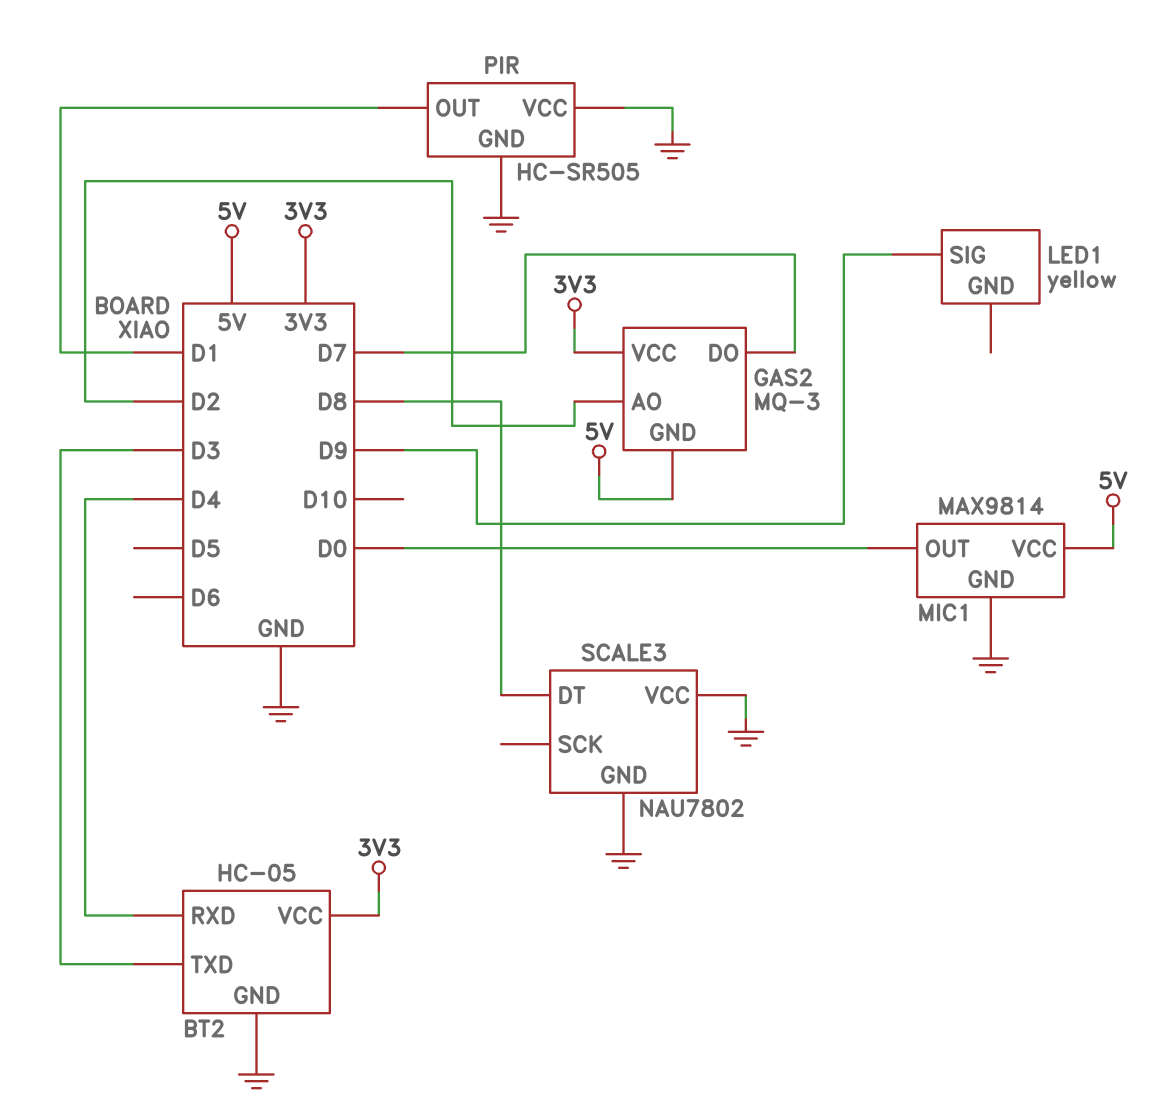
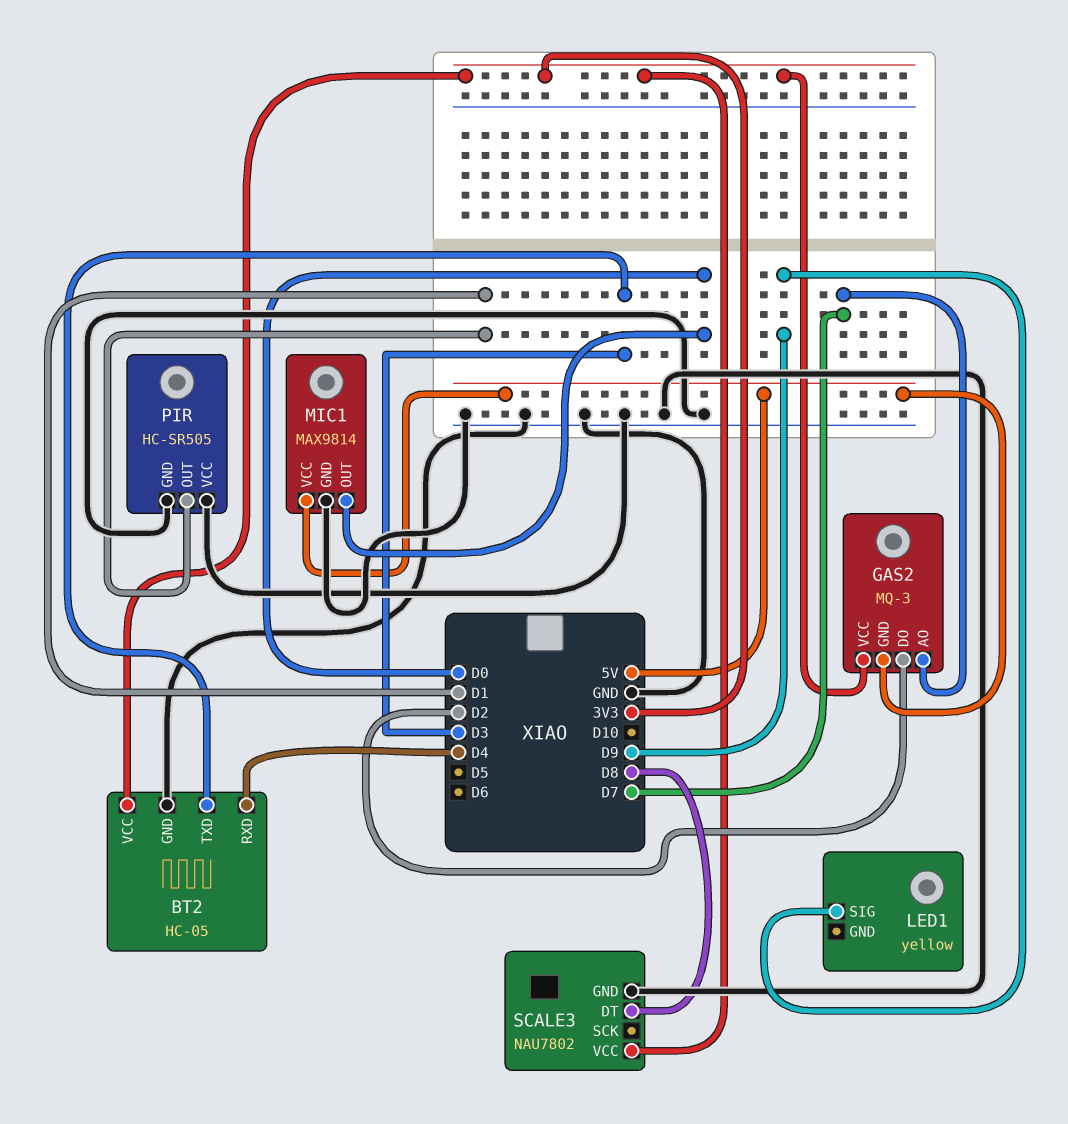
GAS2 pin AO: D2 -> D7
GAS2 pin DO: D7 -> D2
SCALE3 pin VCC: GND -> 3V3

